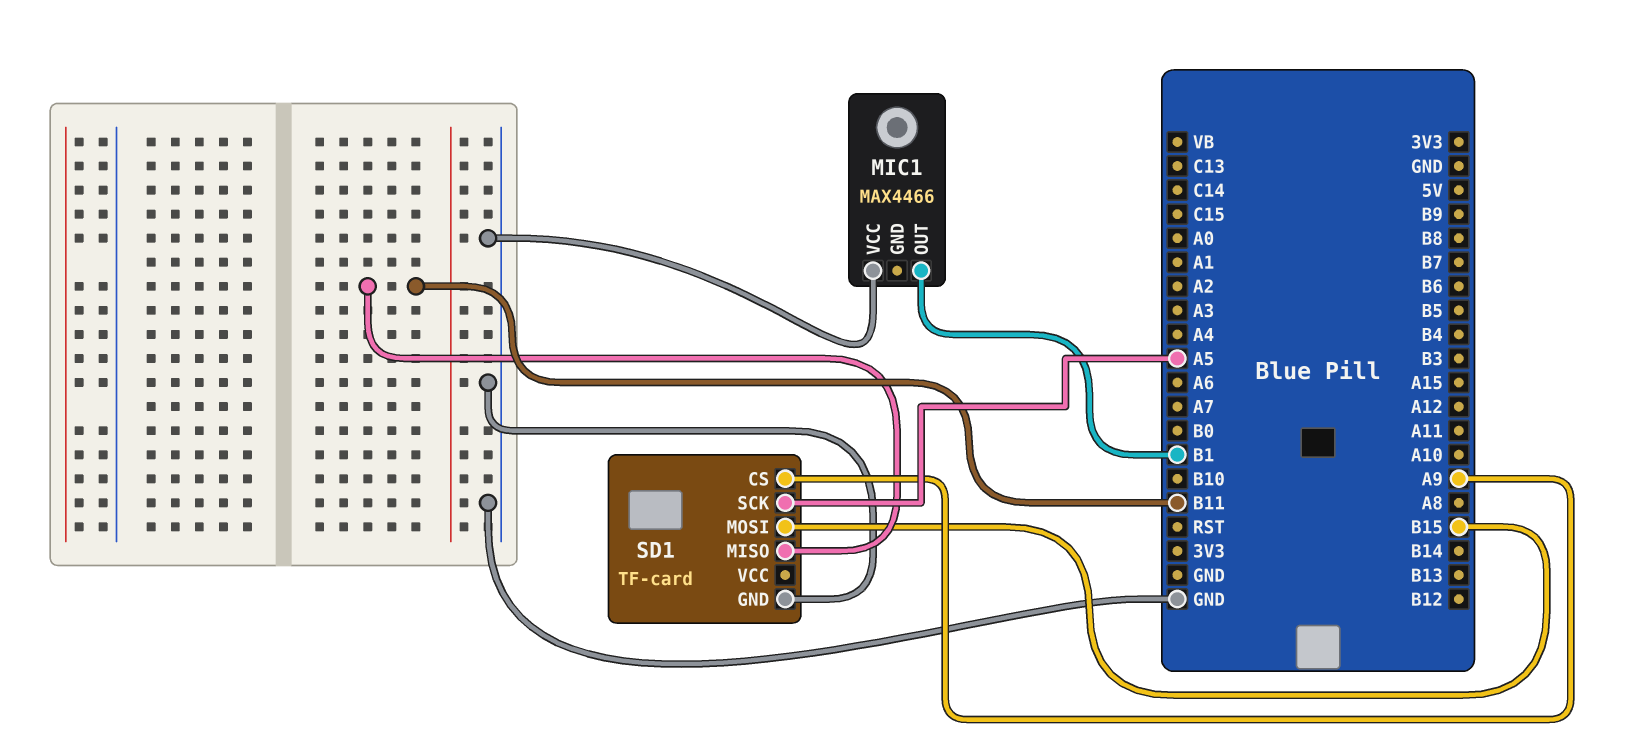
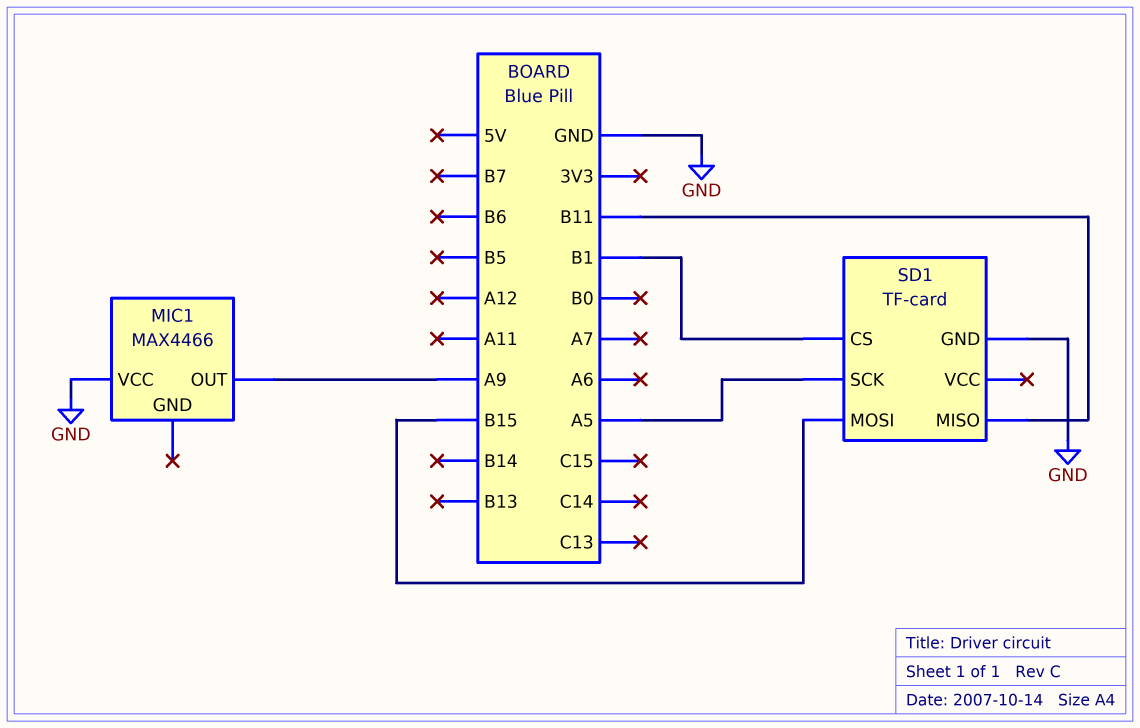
MIC1 pin OUT: B1 -> A9
SD1 pin CS: A9 -> B1

